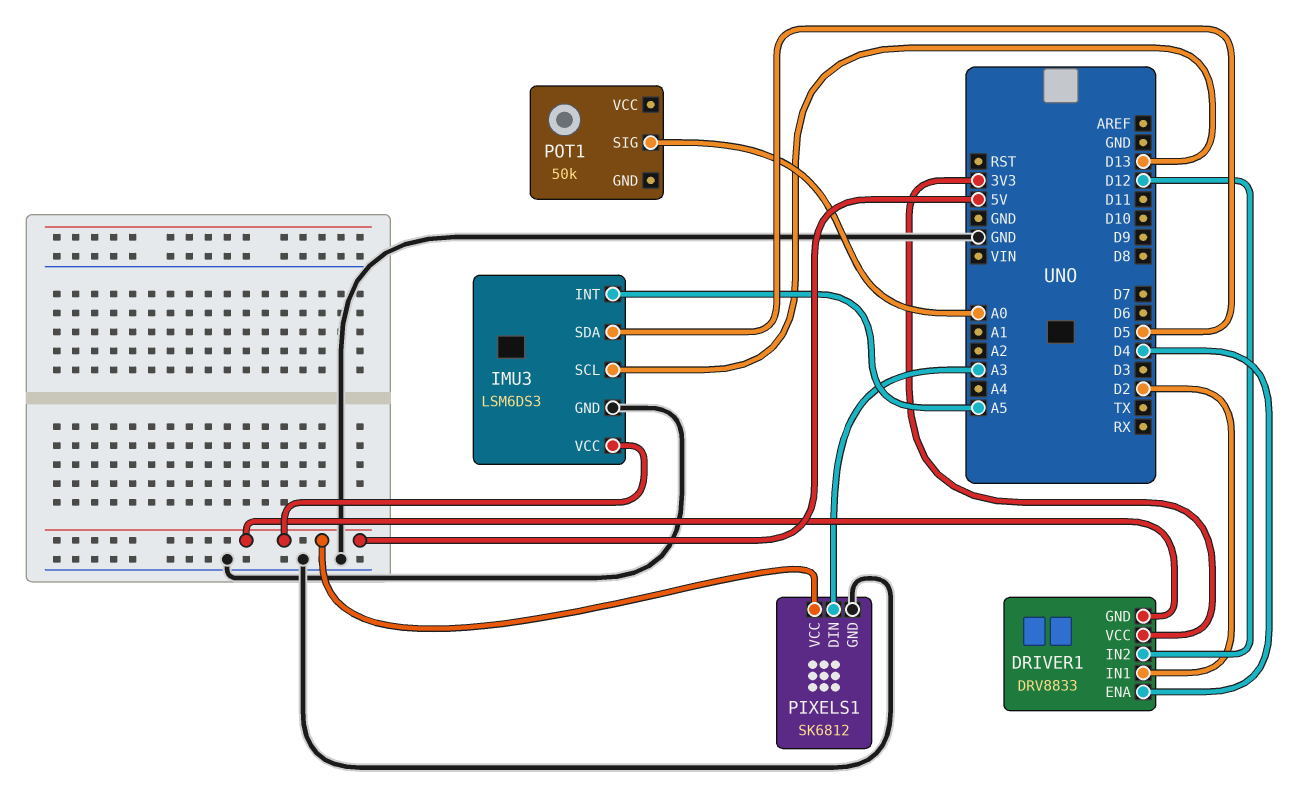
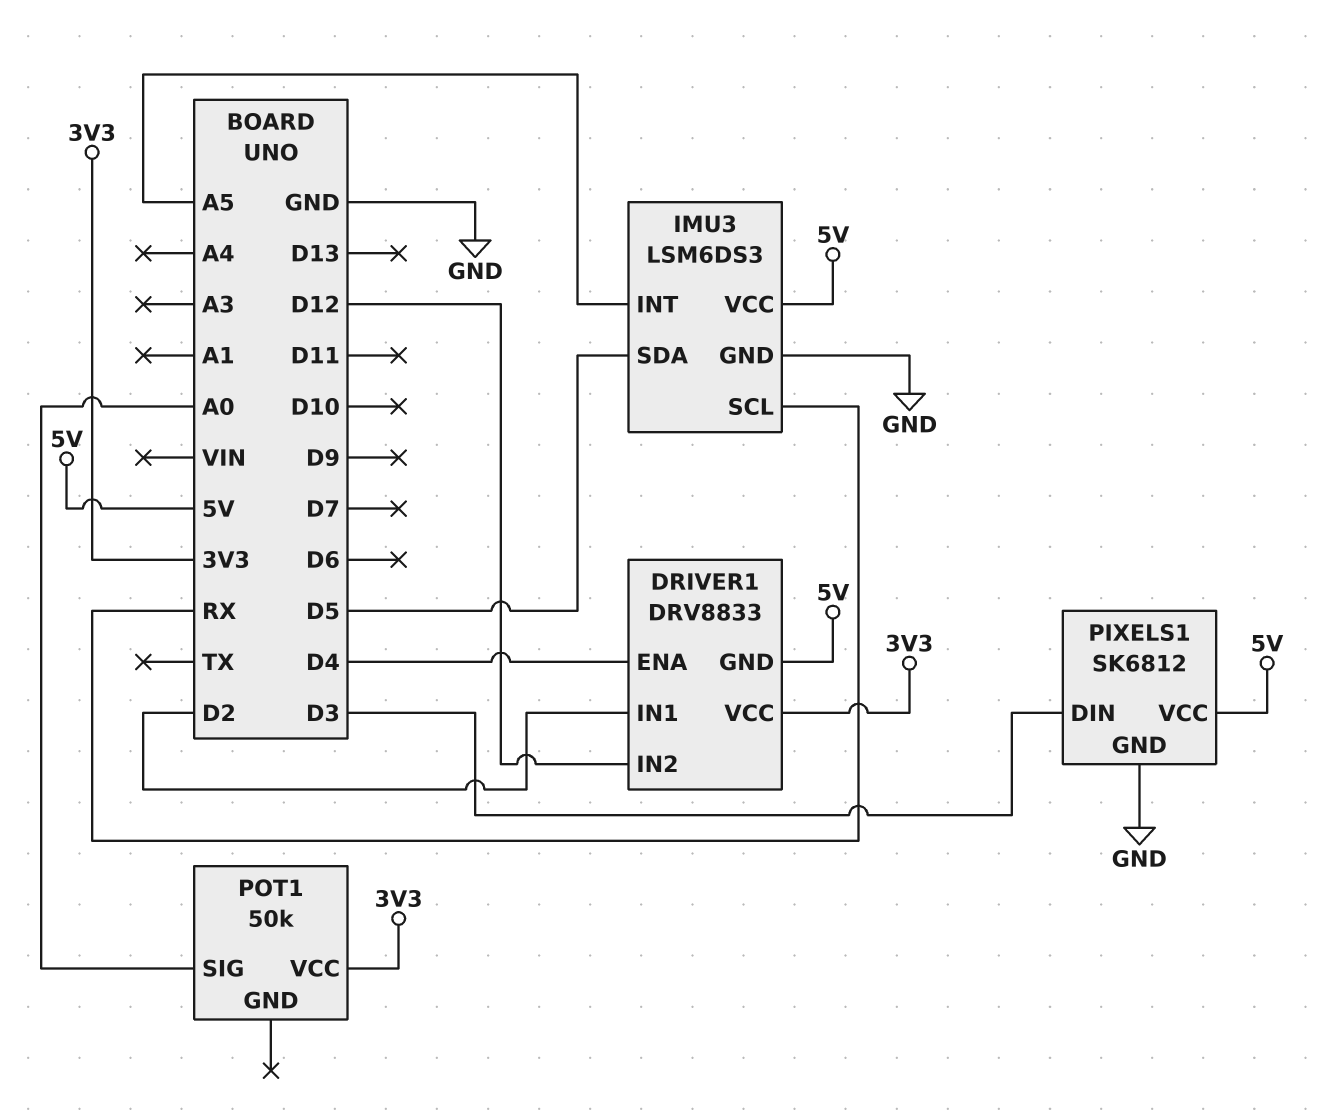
IMU3 pin SCL: D13 -> RX
PIXELS1 pin DIN: A3 -> D3
POT1 pin VCC: none -> 3V3

